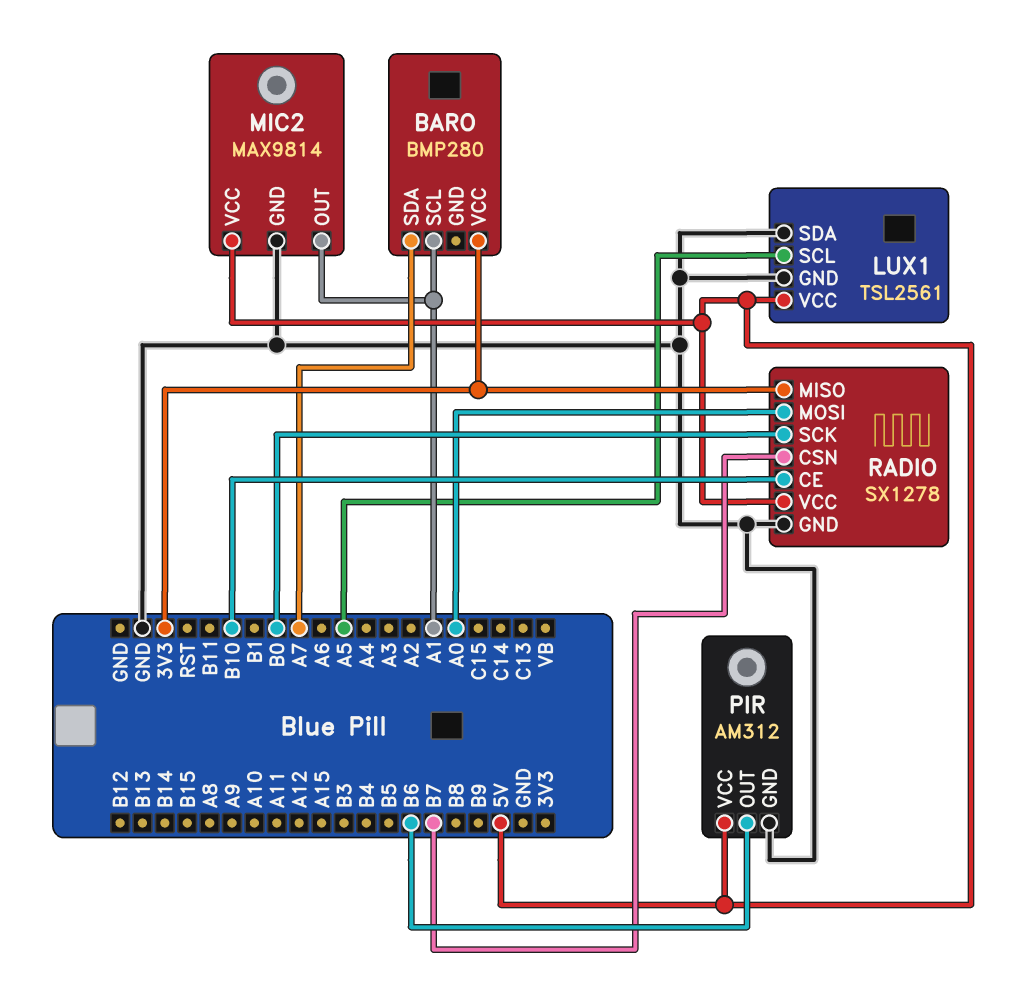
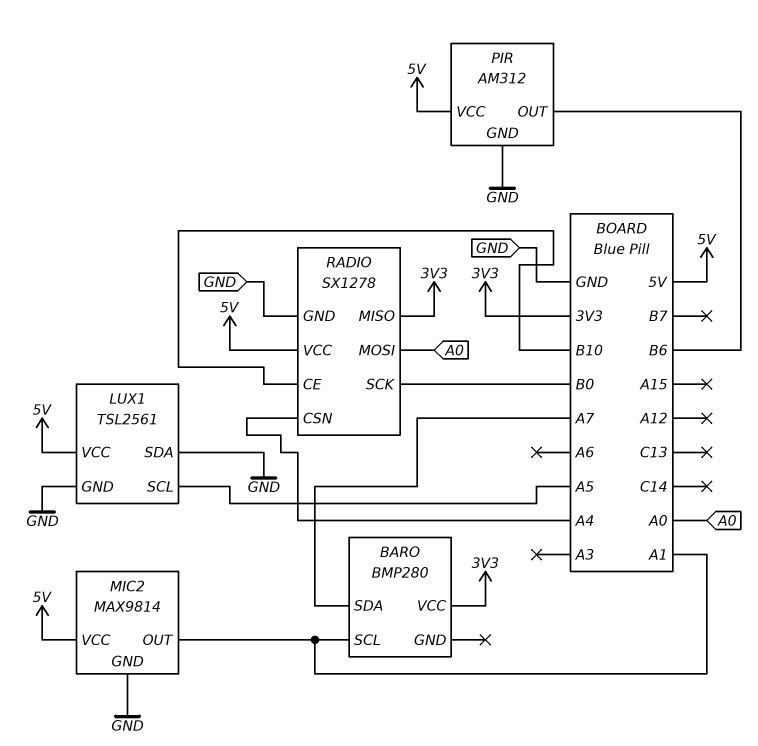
RADIO pin CSN: B7 -> A4

